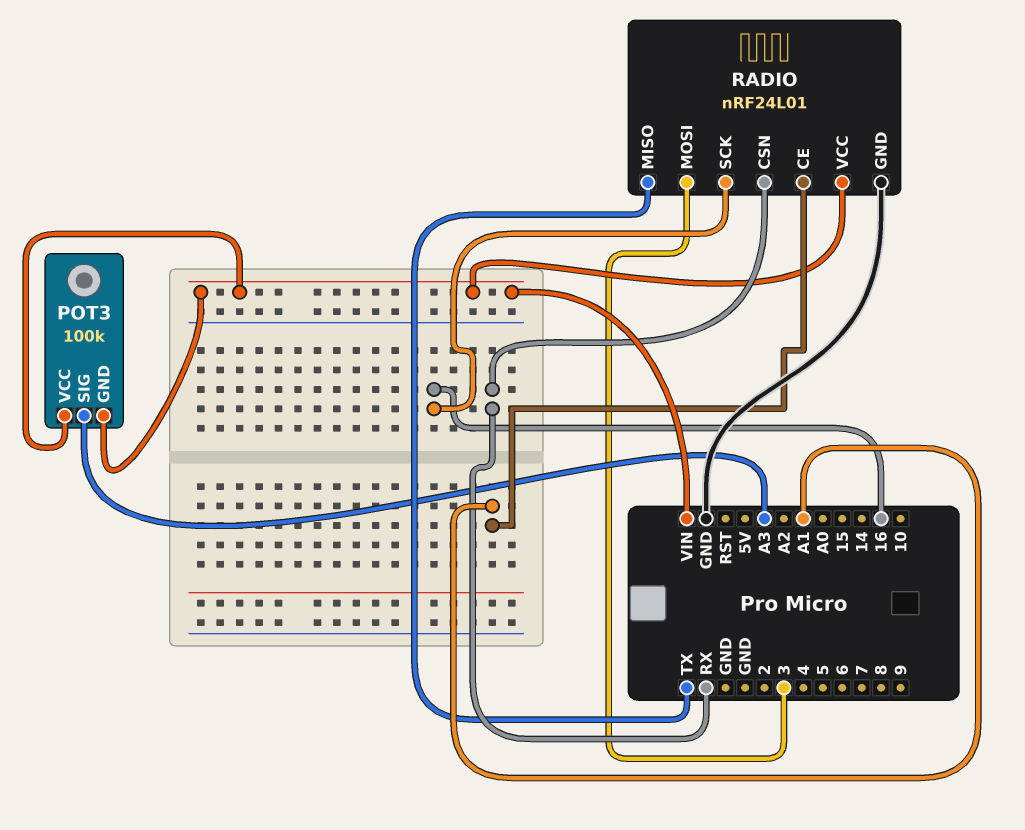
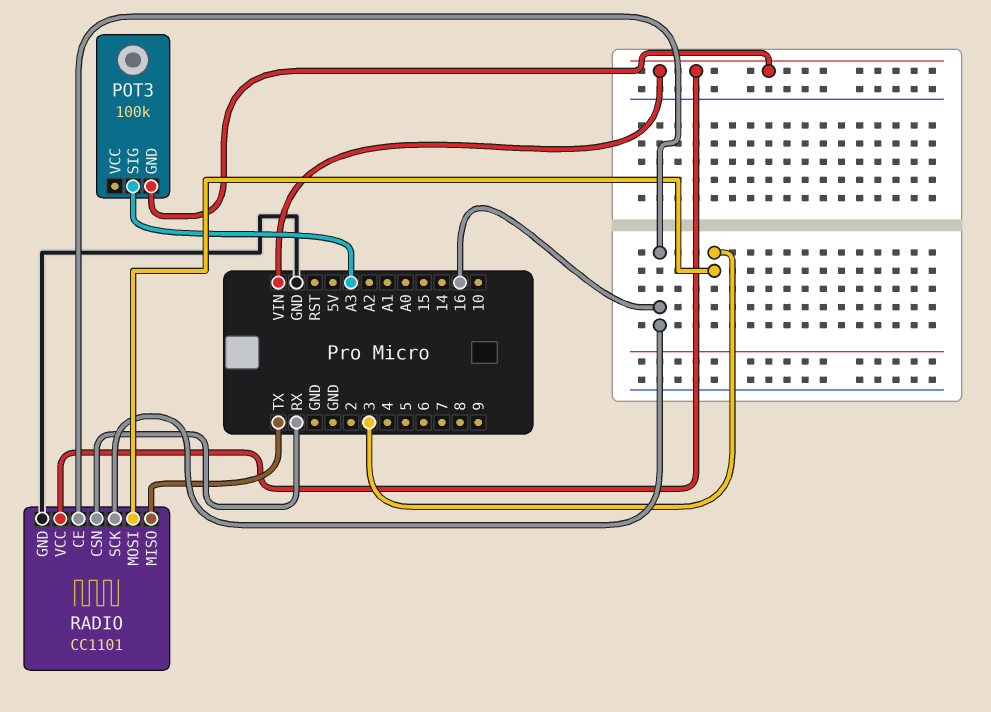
POT3 pin VCC: VIN -> none
RADIO: nRF24L01 -> CC1101
RADIO pin CE: A1 -> 16

